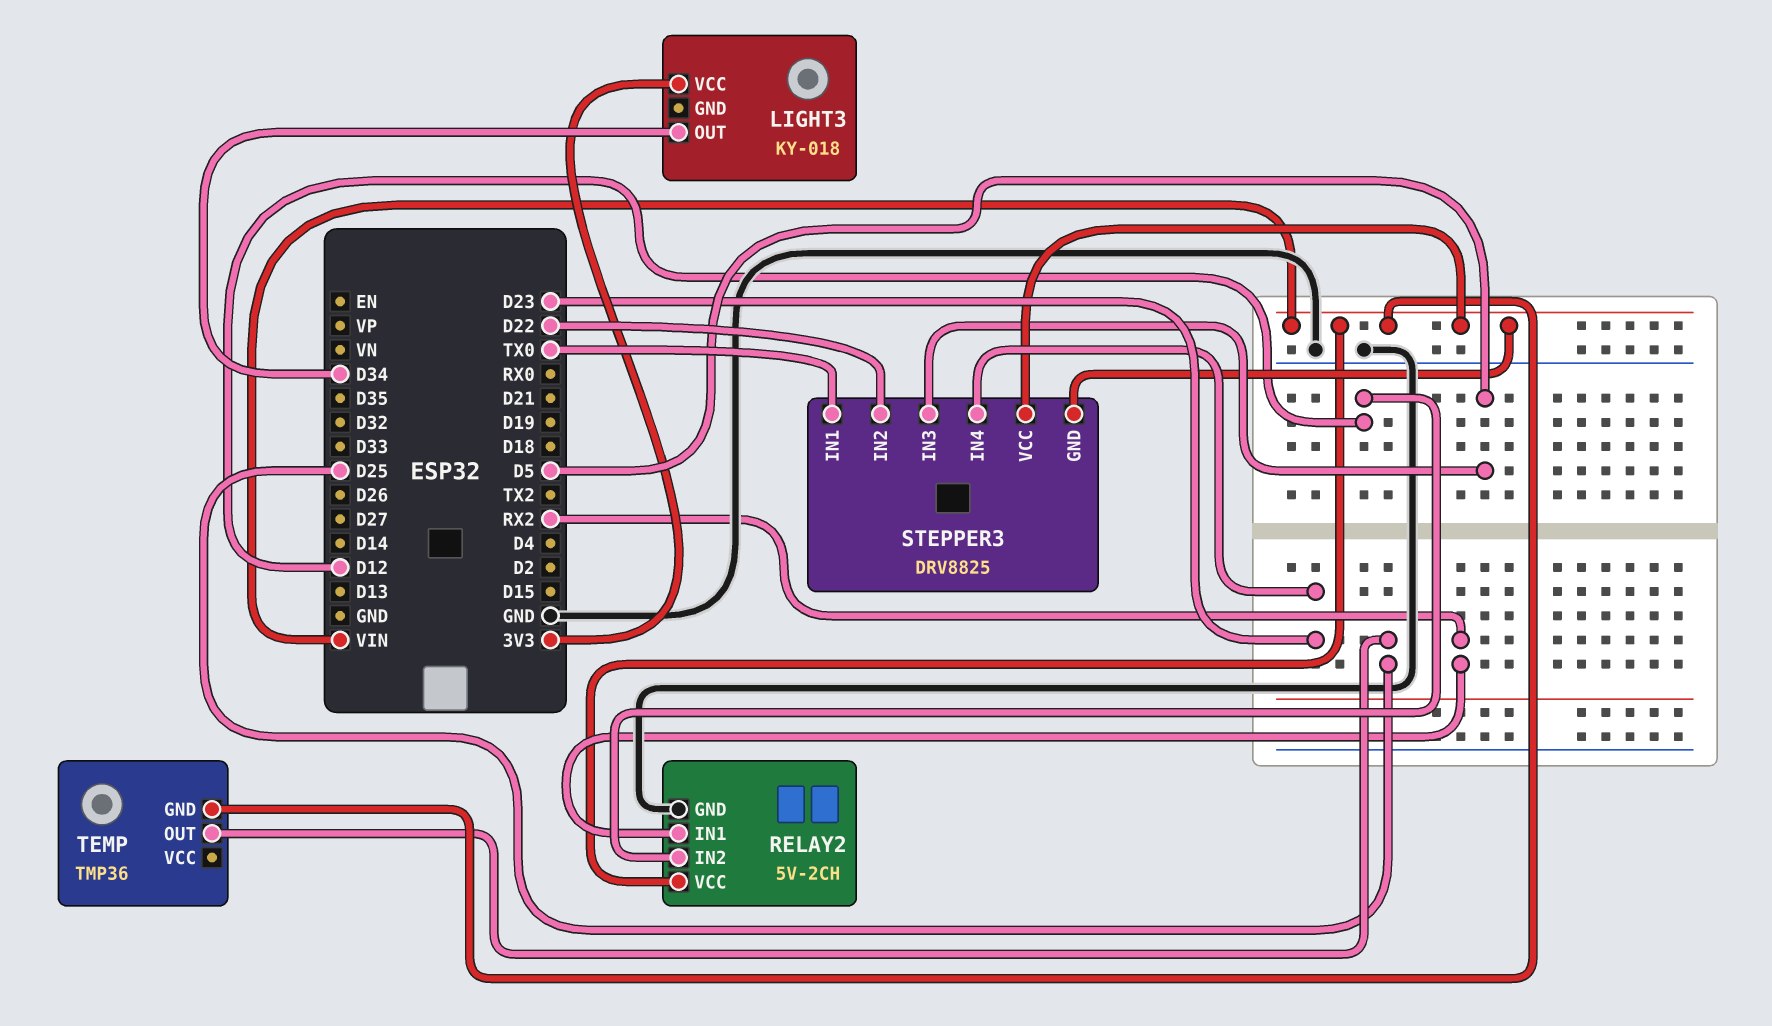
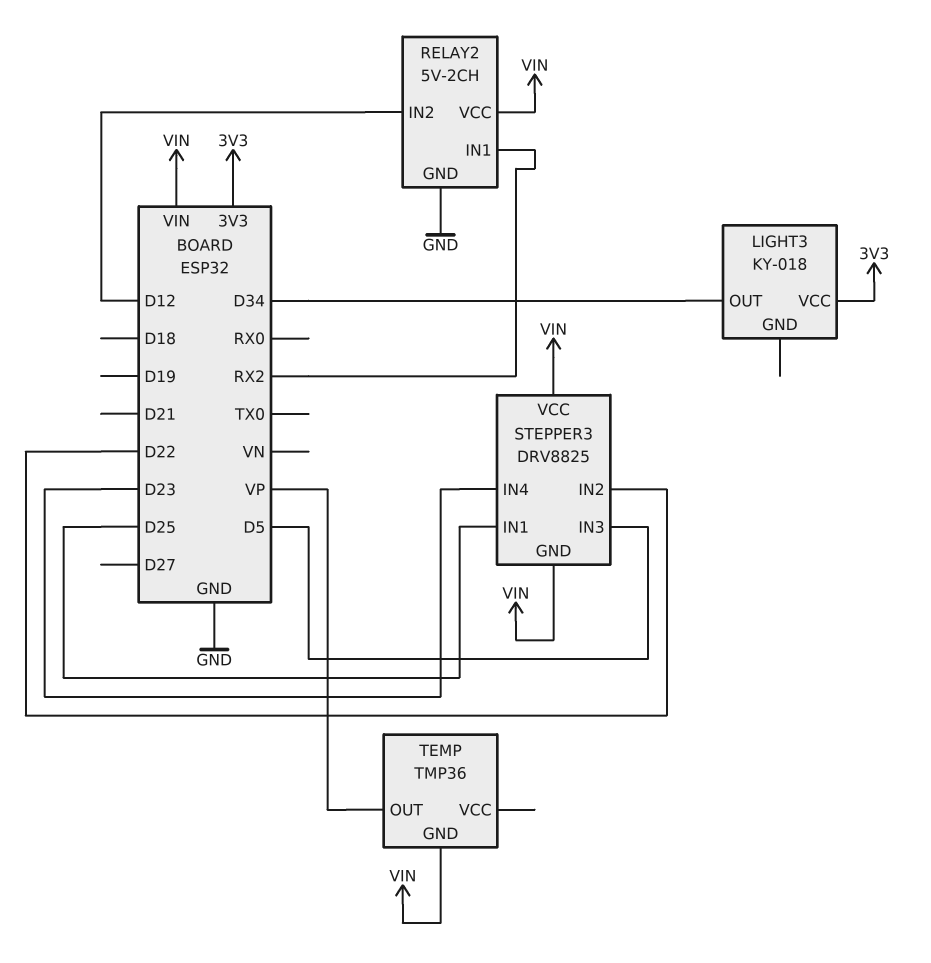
STEPPER3 pin IN1: TX0 -> D25
TEMP pin OUT: D25 -> VP

